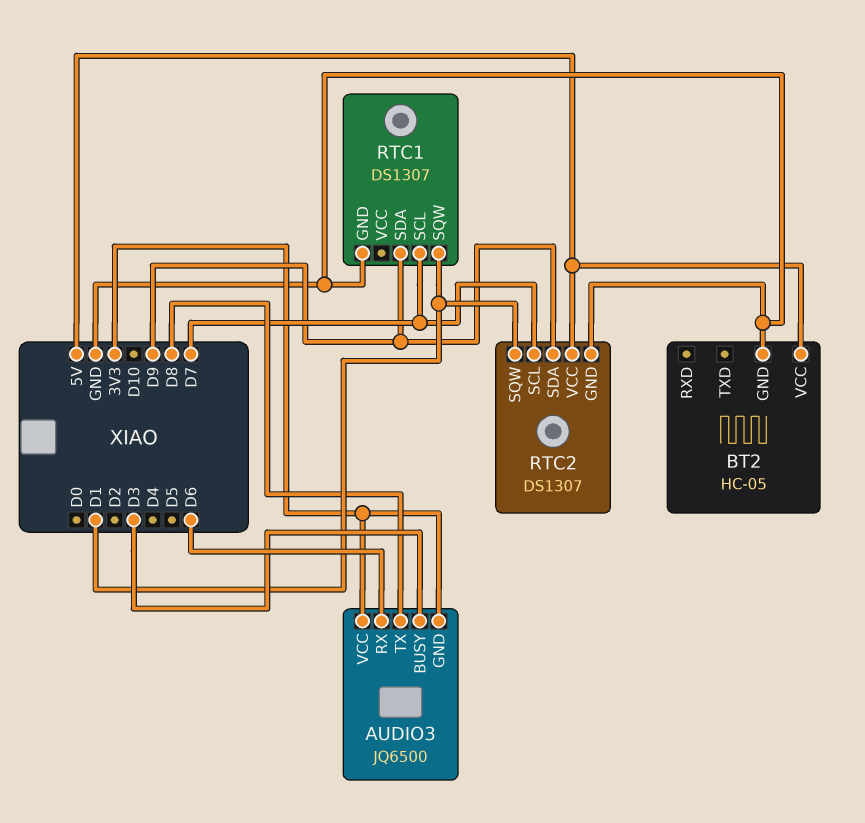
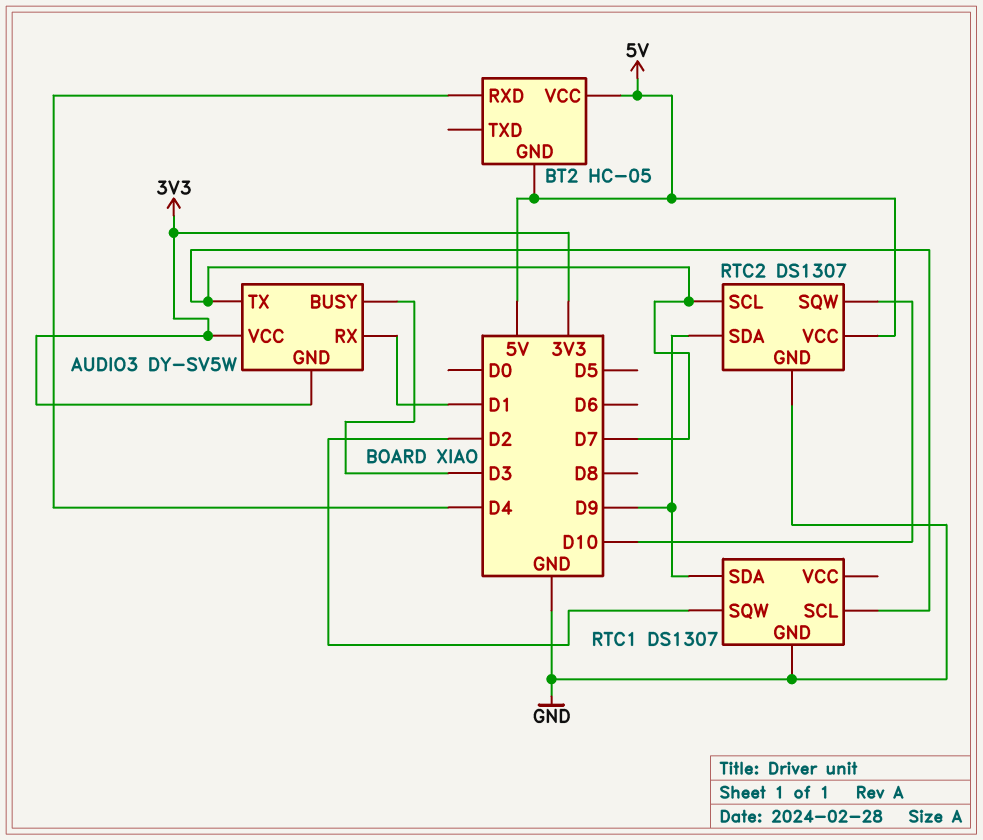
AUDIO3: JQ6500 -> DY-SV5W
AUDIO3 pin RX: D6 -> D1
AUDIO3 pin TX: D8 -> D7
BT2 pin GND: GND -> 5V
BT2 pin RXD: none -> D4
RTC1 pin SQW: D1 -> D2
RTC2 pin SQW: D1 -> D10

